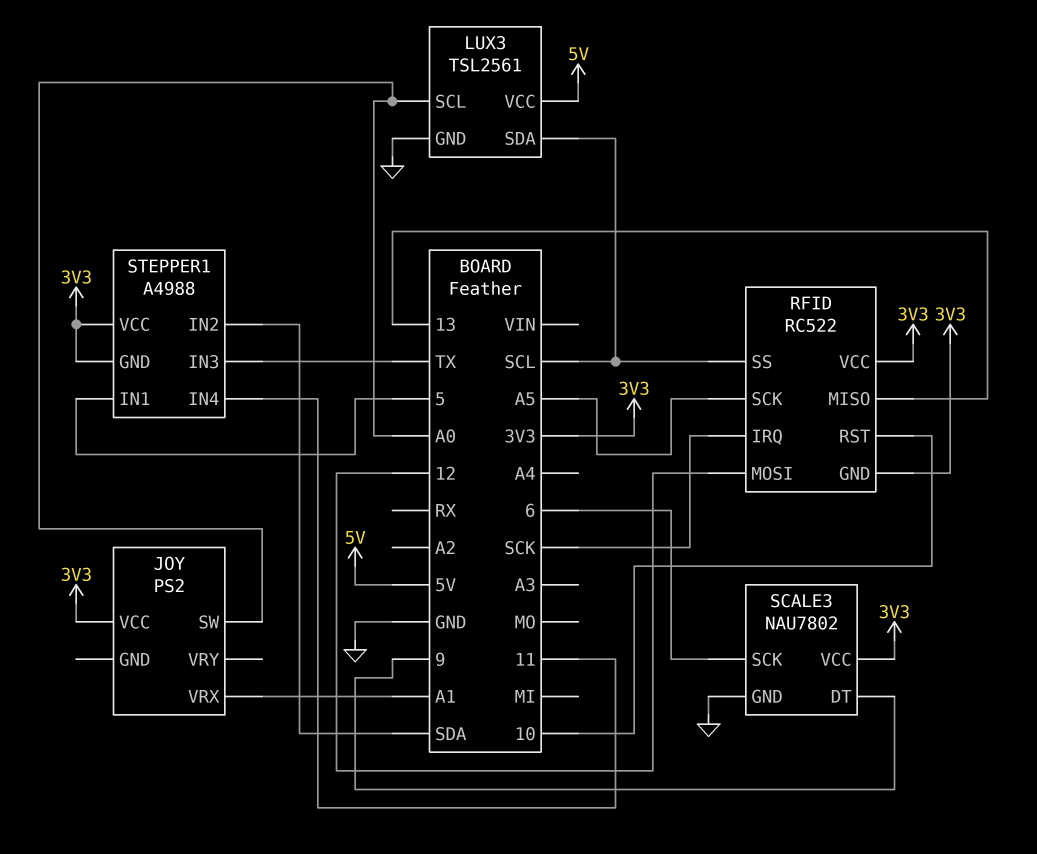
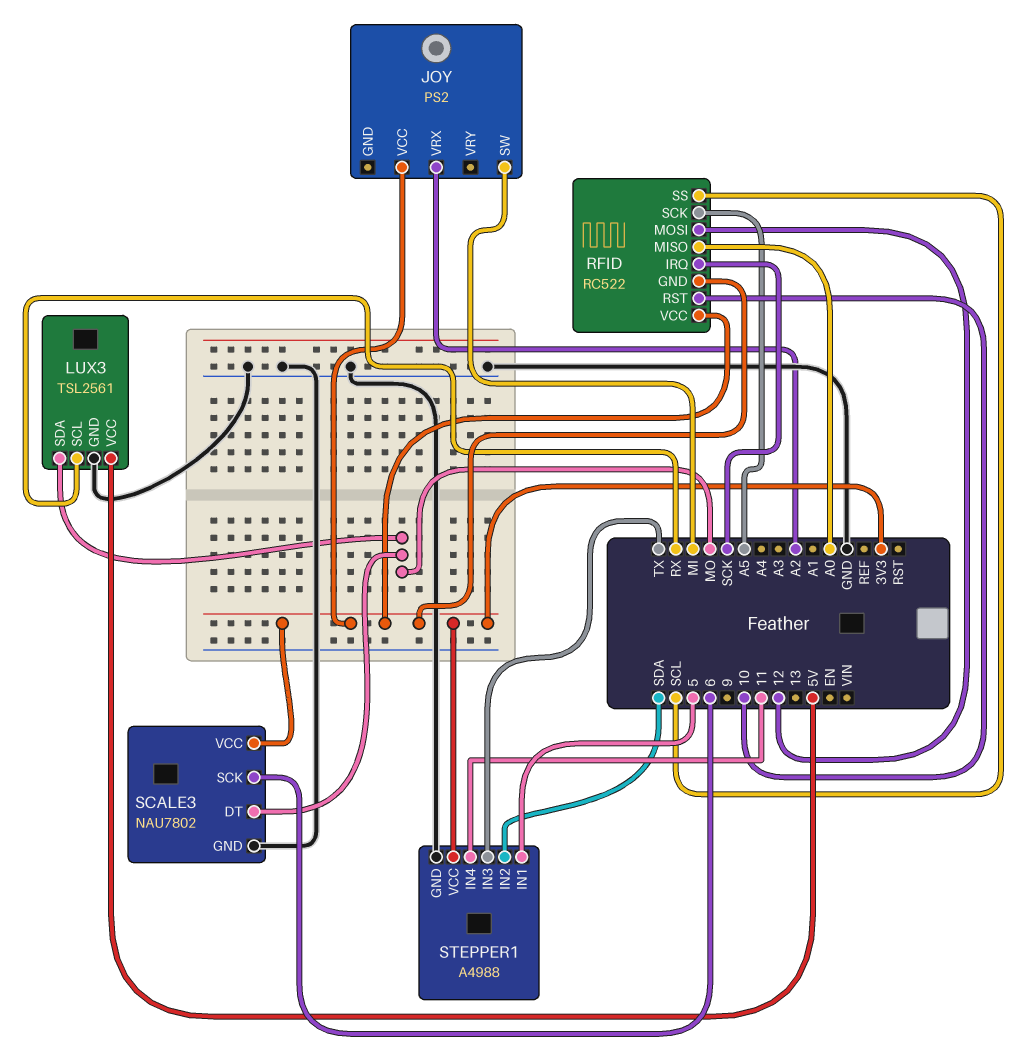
JOY pin SW: A0 -> MI
JOY pin VRX: A1 -> A2
LUX3 pin SCL: A0 -> RX
LUX3 pin SDA: SCL -> MO
RFID pin MISO: 13 -> A0
SCALE3 pin DT: 9 -> MO
STEPPER1 pin GND: 3V3 -> GND

